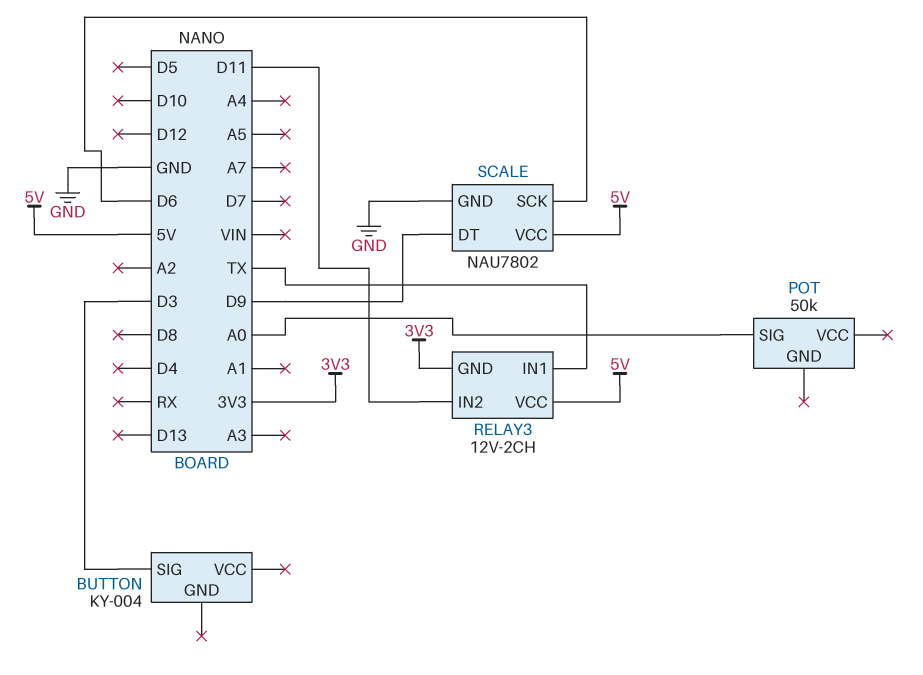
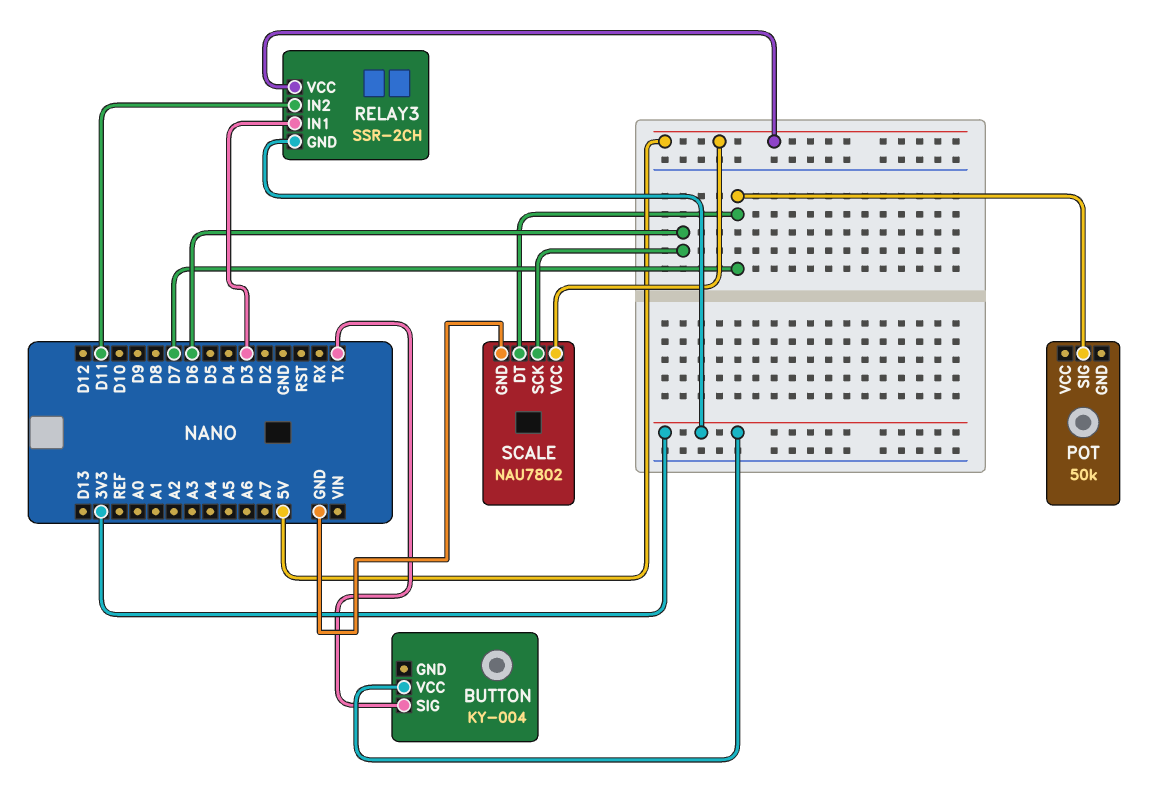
BUTTON pin SIG: D3 -> TX
BUTTON pin VCC: none -> 3V3
POT pin SIG: A0 -> D7
RELAY3: 12V-2CH -> SSR-2CH
RELAY3 pin IN1: TX -> D3
SCALE pin DT: D9 -> D7

